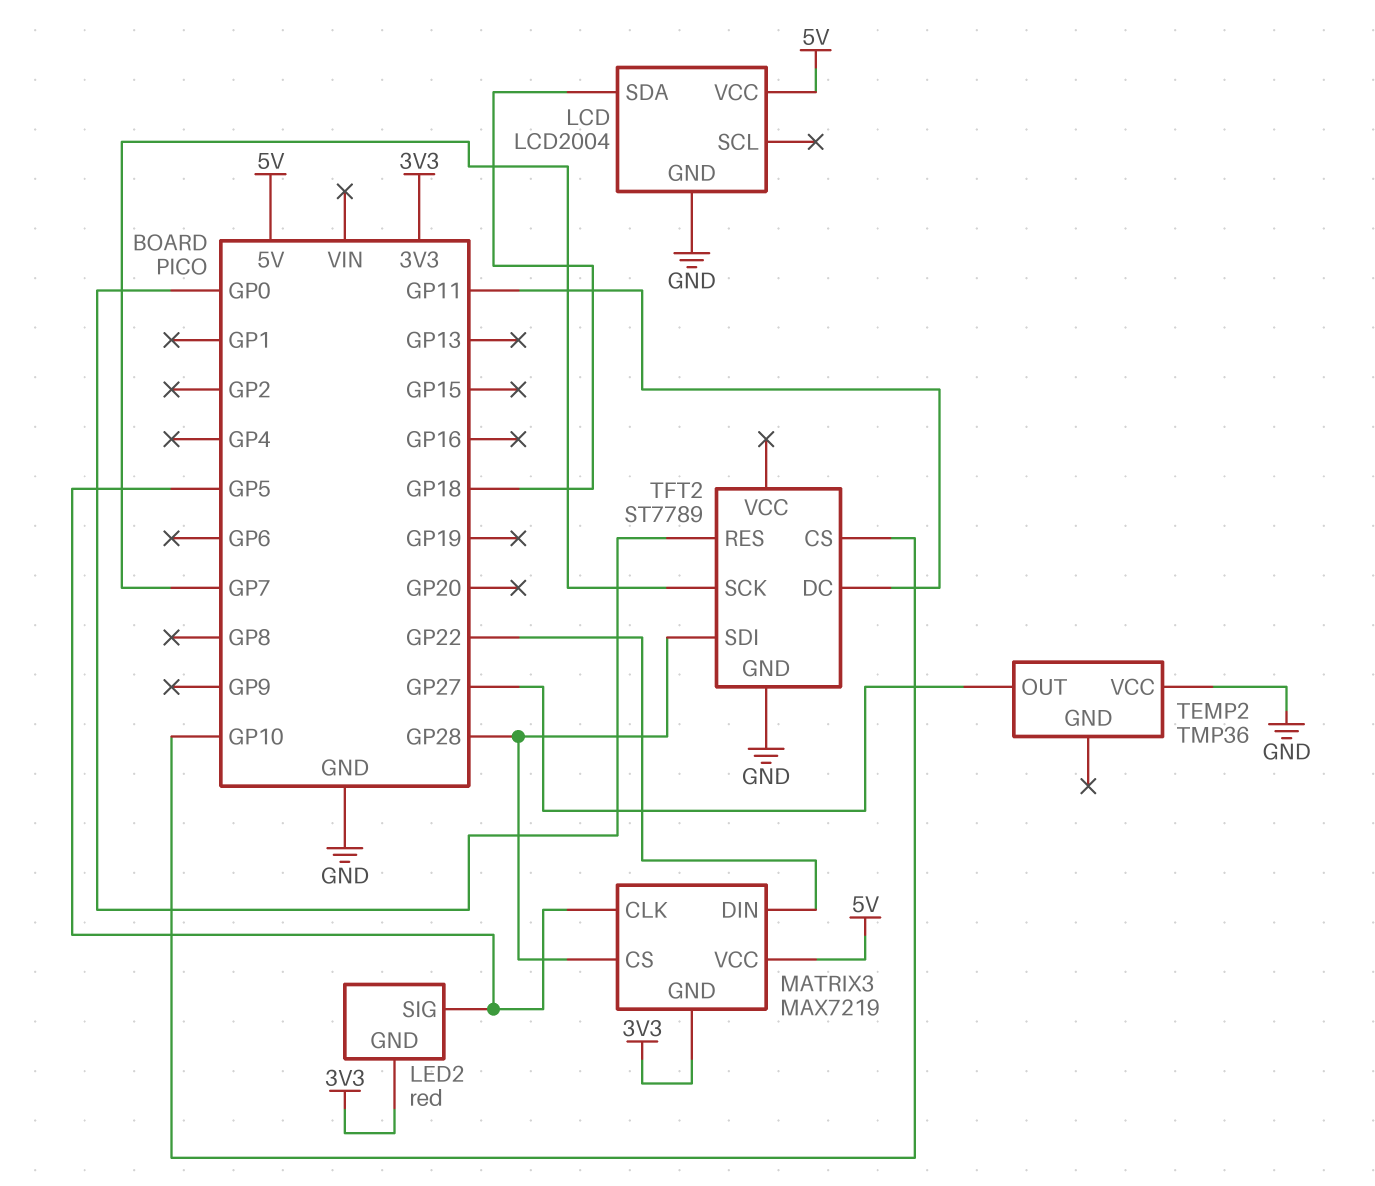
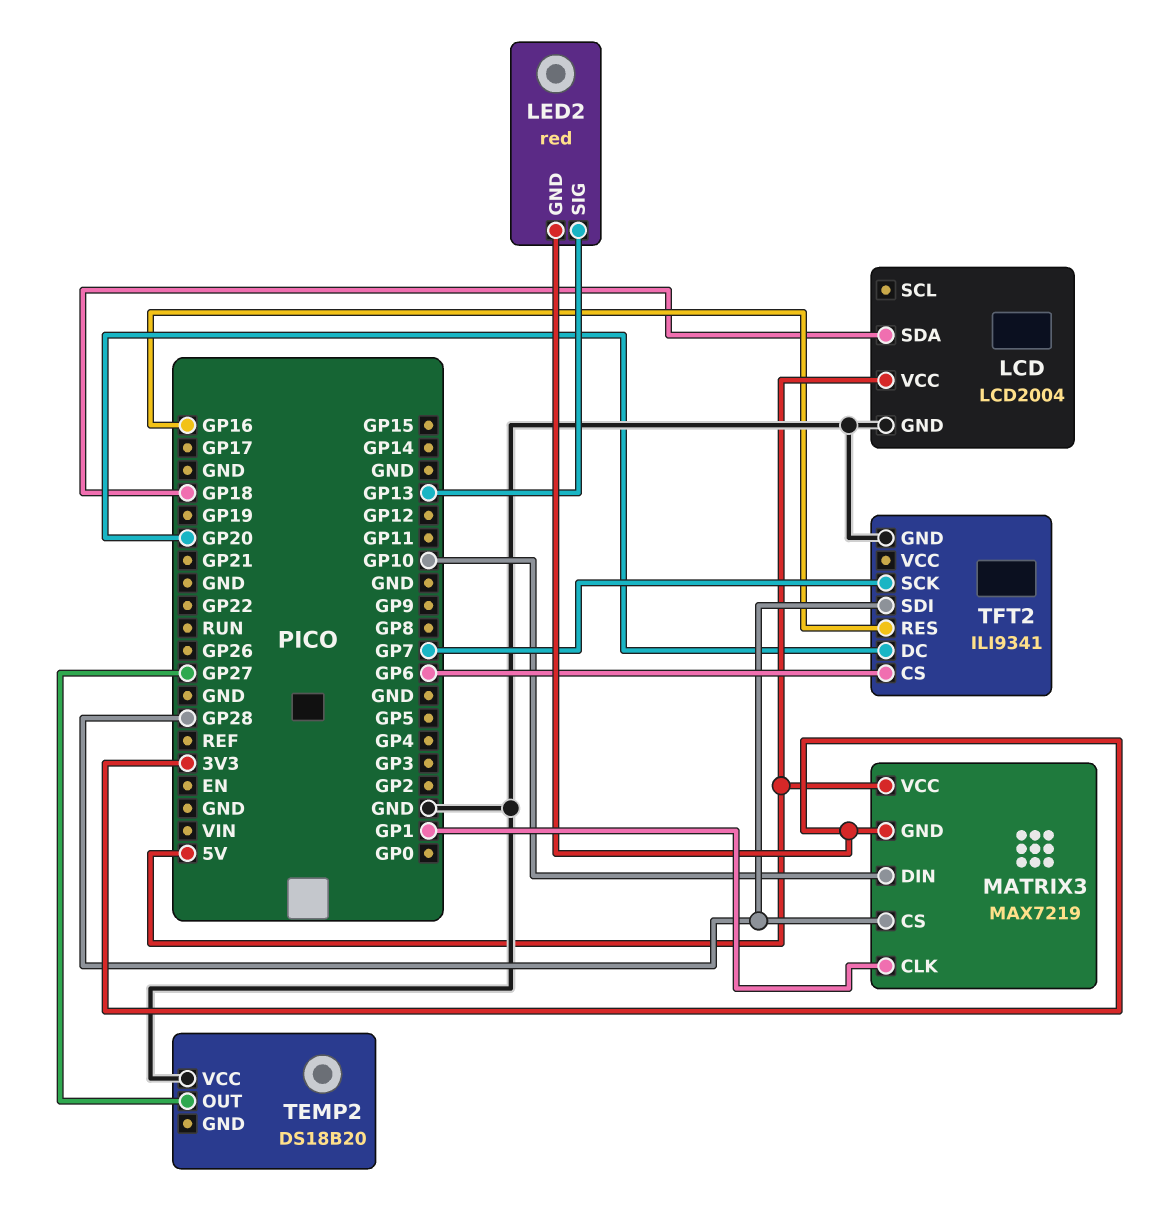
LED2 pin SIG: GP5 -> GP13
MATRIX3 pin CLK: GP5 -> GP1
MATRIX3 pin DIN: GP22 -> GP10
TEMP2: TMP36 -> DS18B20
TFT2: ST7789 -> ILI9341
TFT2 pin CS: GP10 -> GP6
TFT2 pin DC: GP11 -> GP20
TFT2 pin RES: GP0 -> GP16

